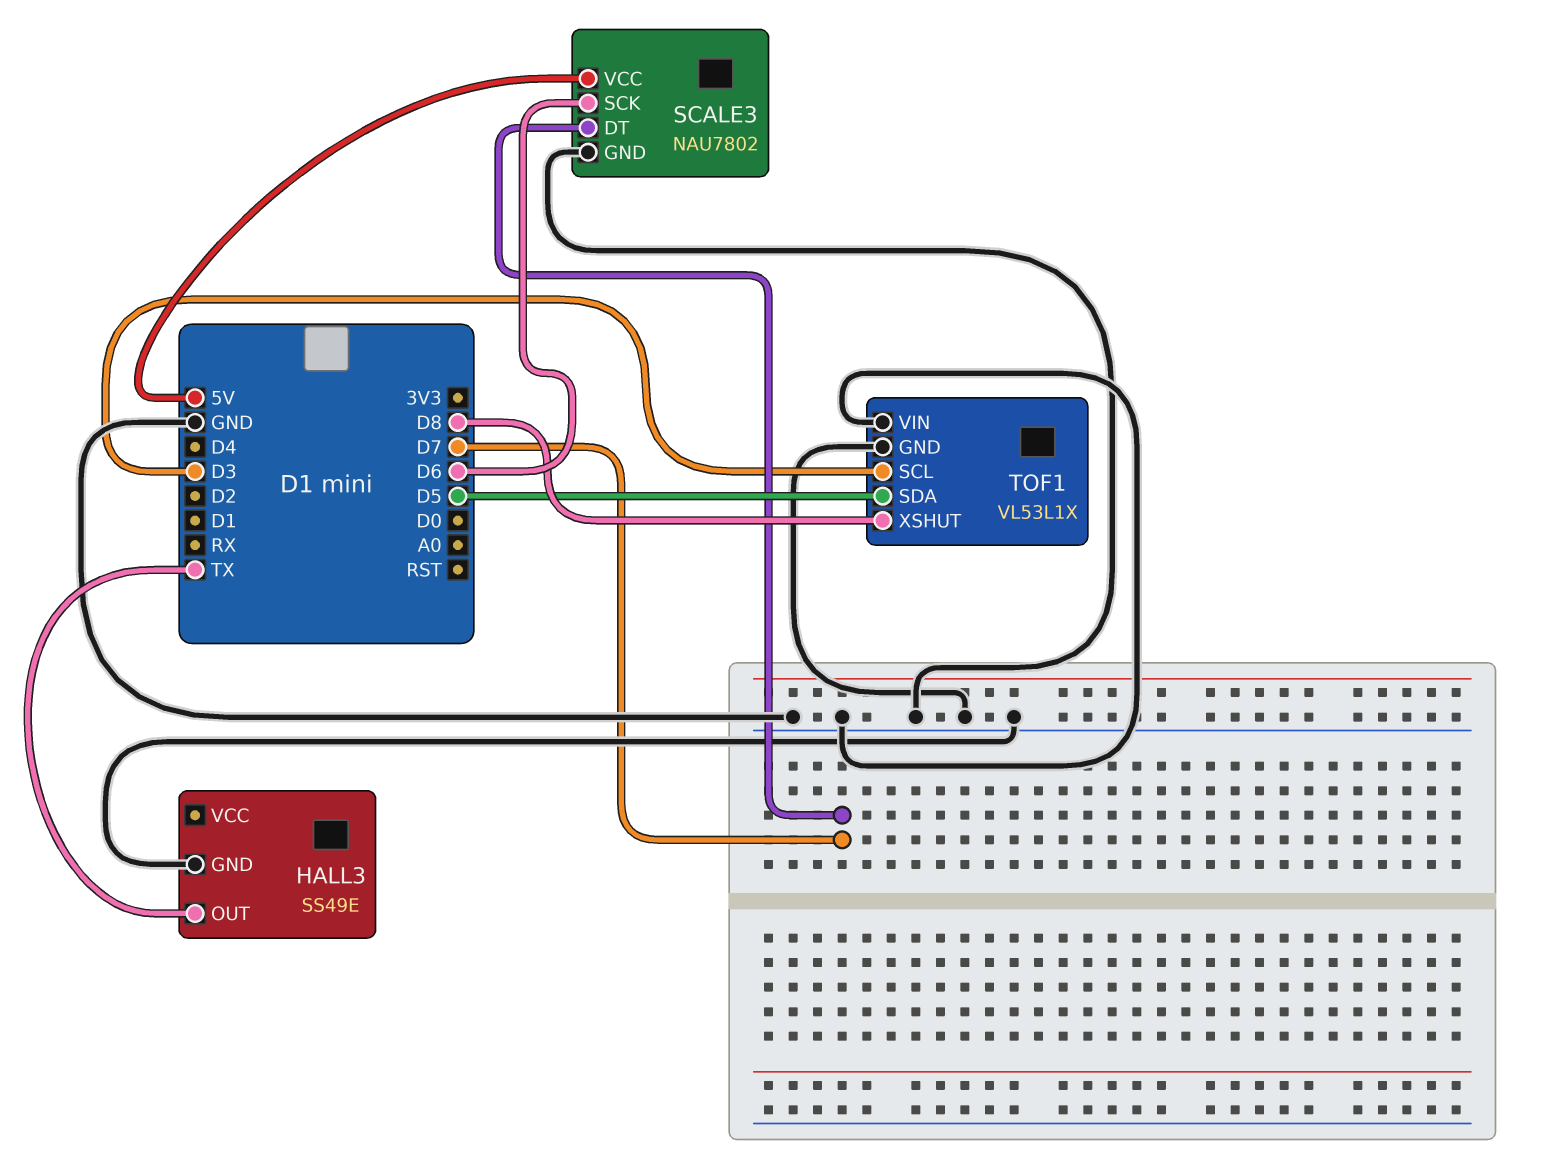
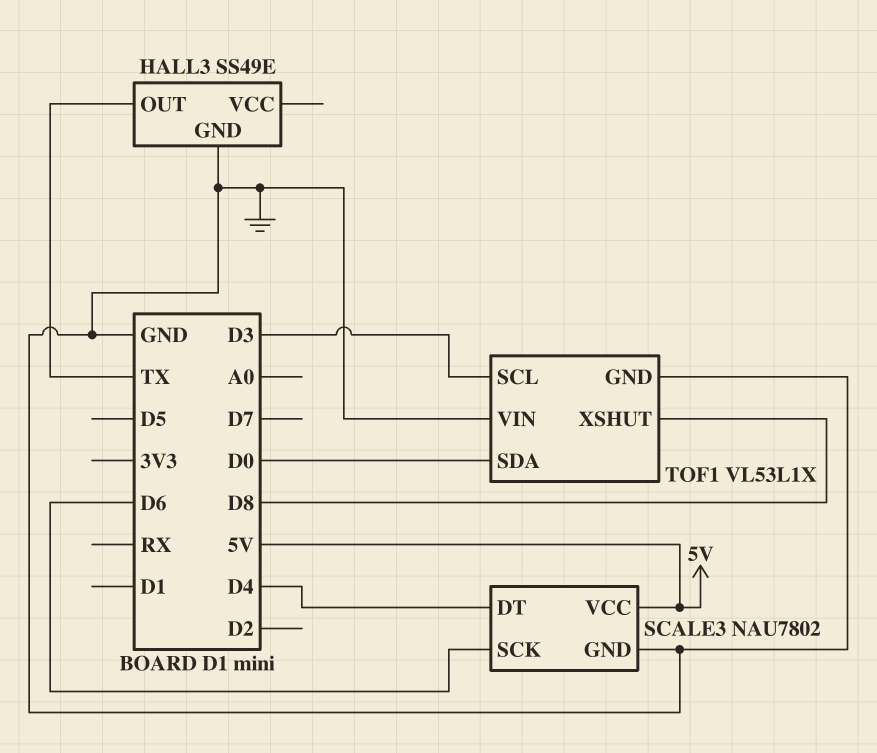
SCALE3 pin DT: D7 -> D4
TOF1 pin SDA: D5 -> D0

